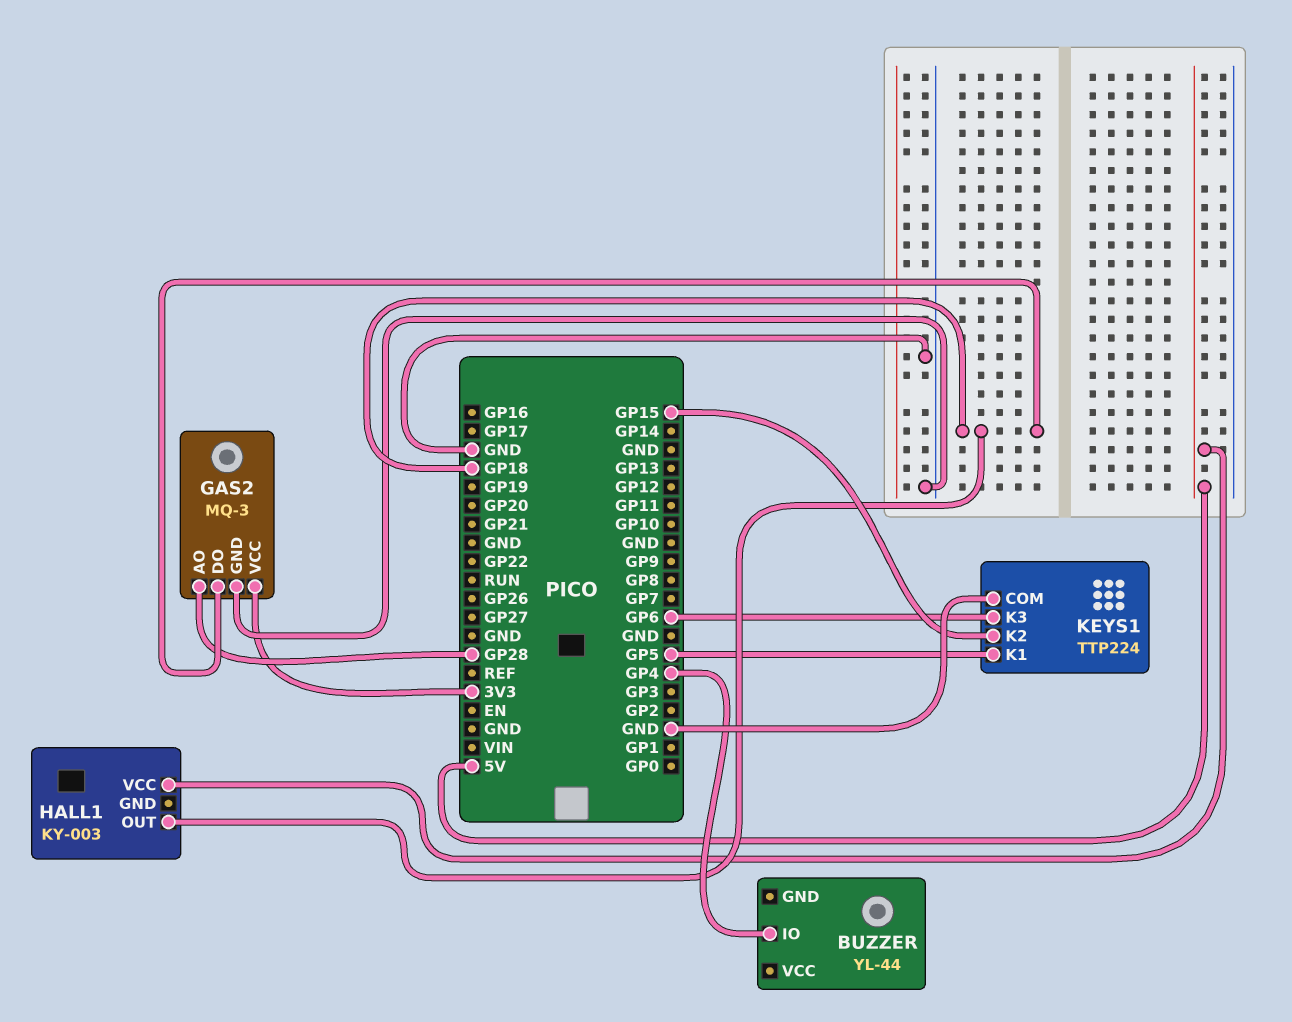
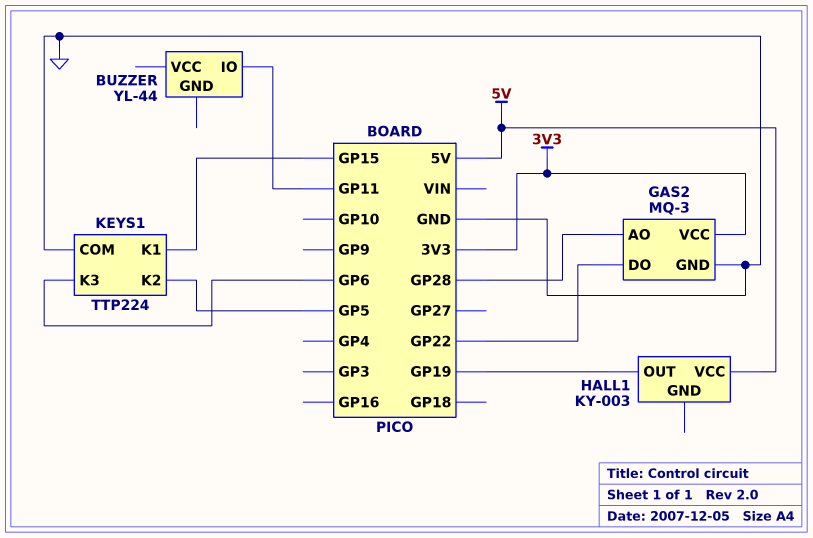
BUZZER pin IO: GP4 -> GP11
GAS2 pin DO: GP18 -> GP22
HALL1 pin OUT: GP18 -> GP19
KEYS1 pin K1: GP5 -> GP15
KEYS1 pin K2: GP15 -> GP5

